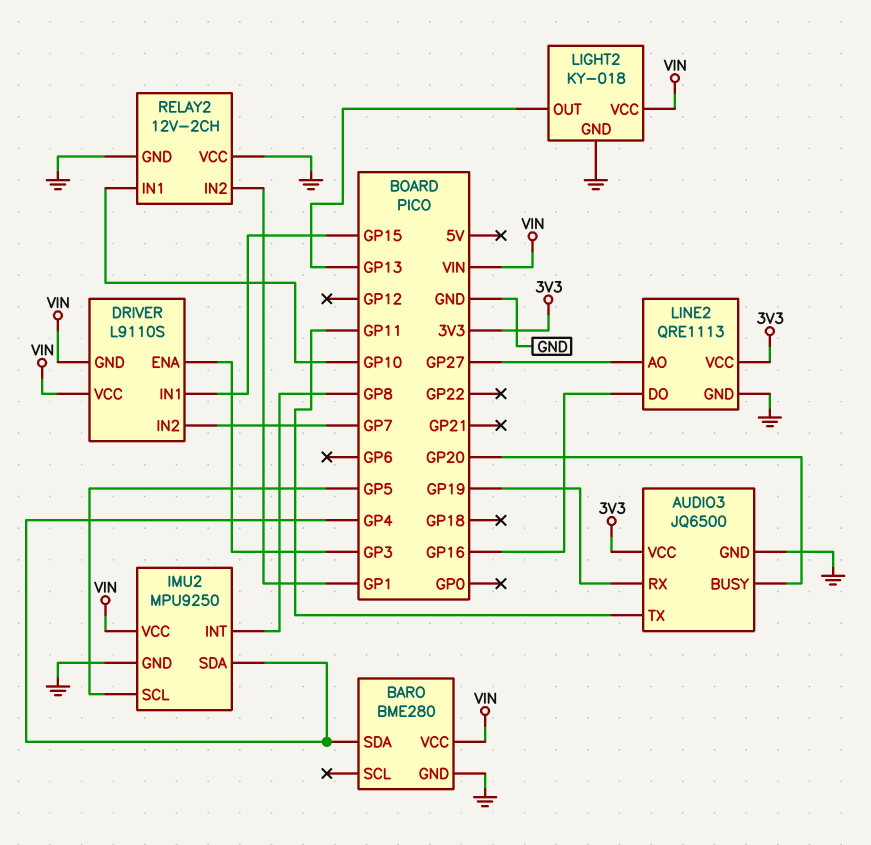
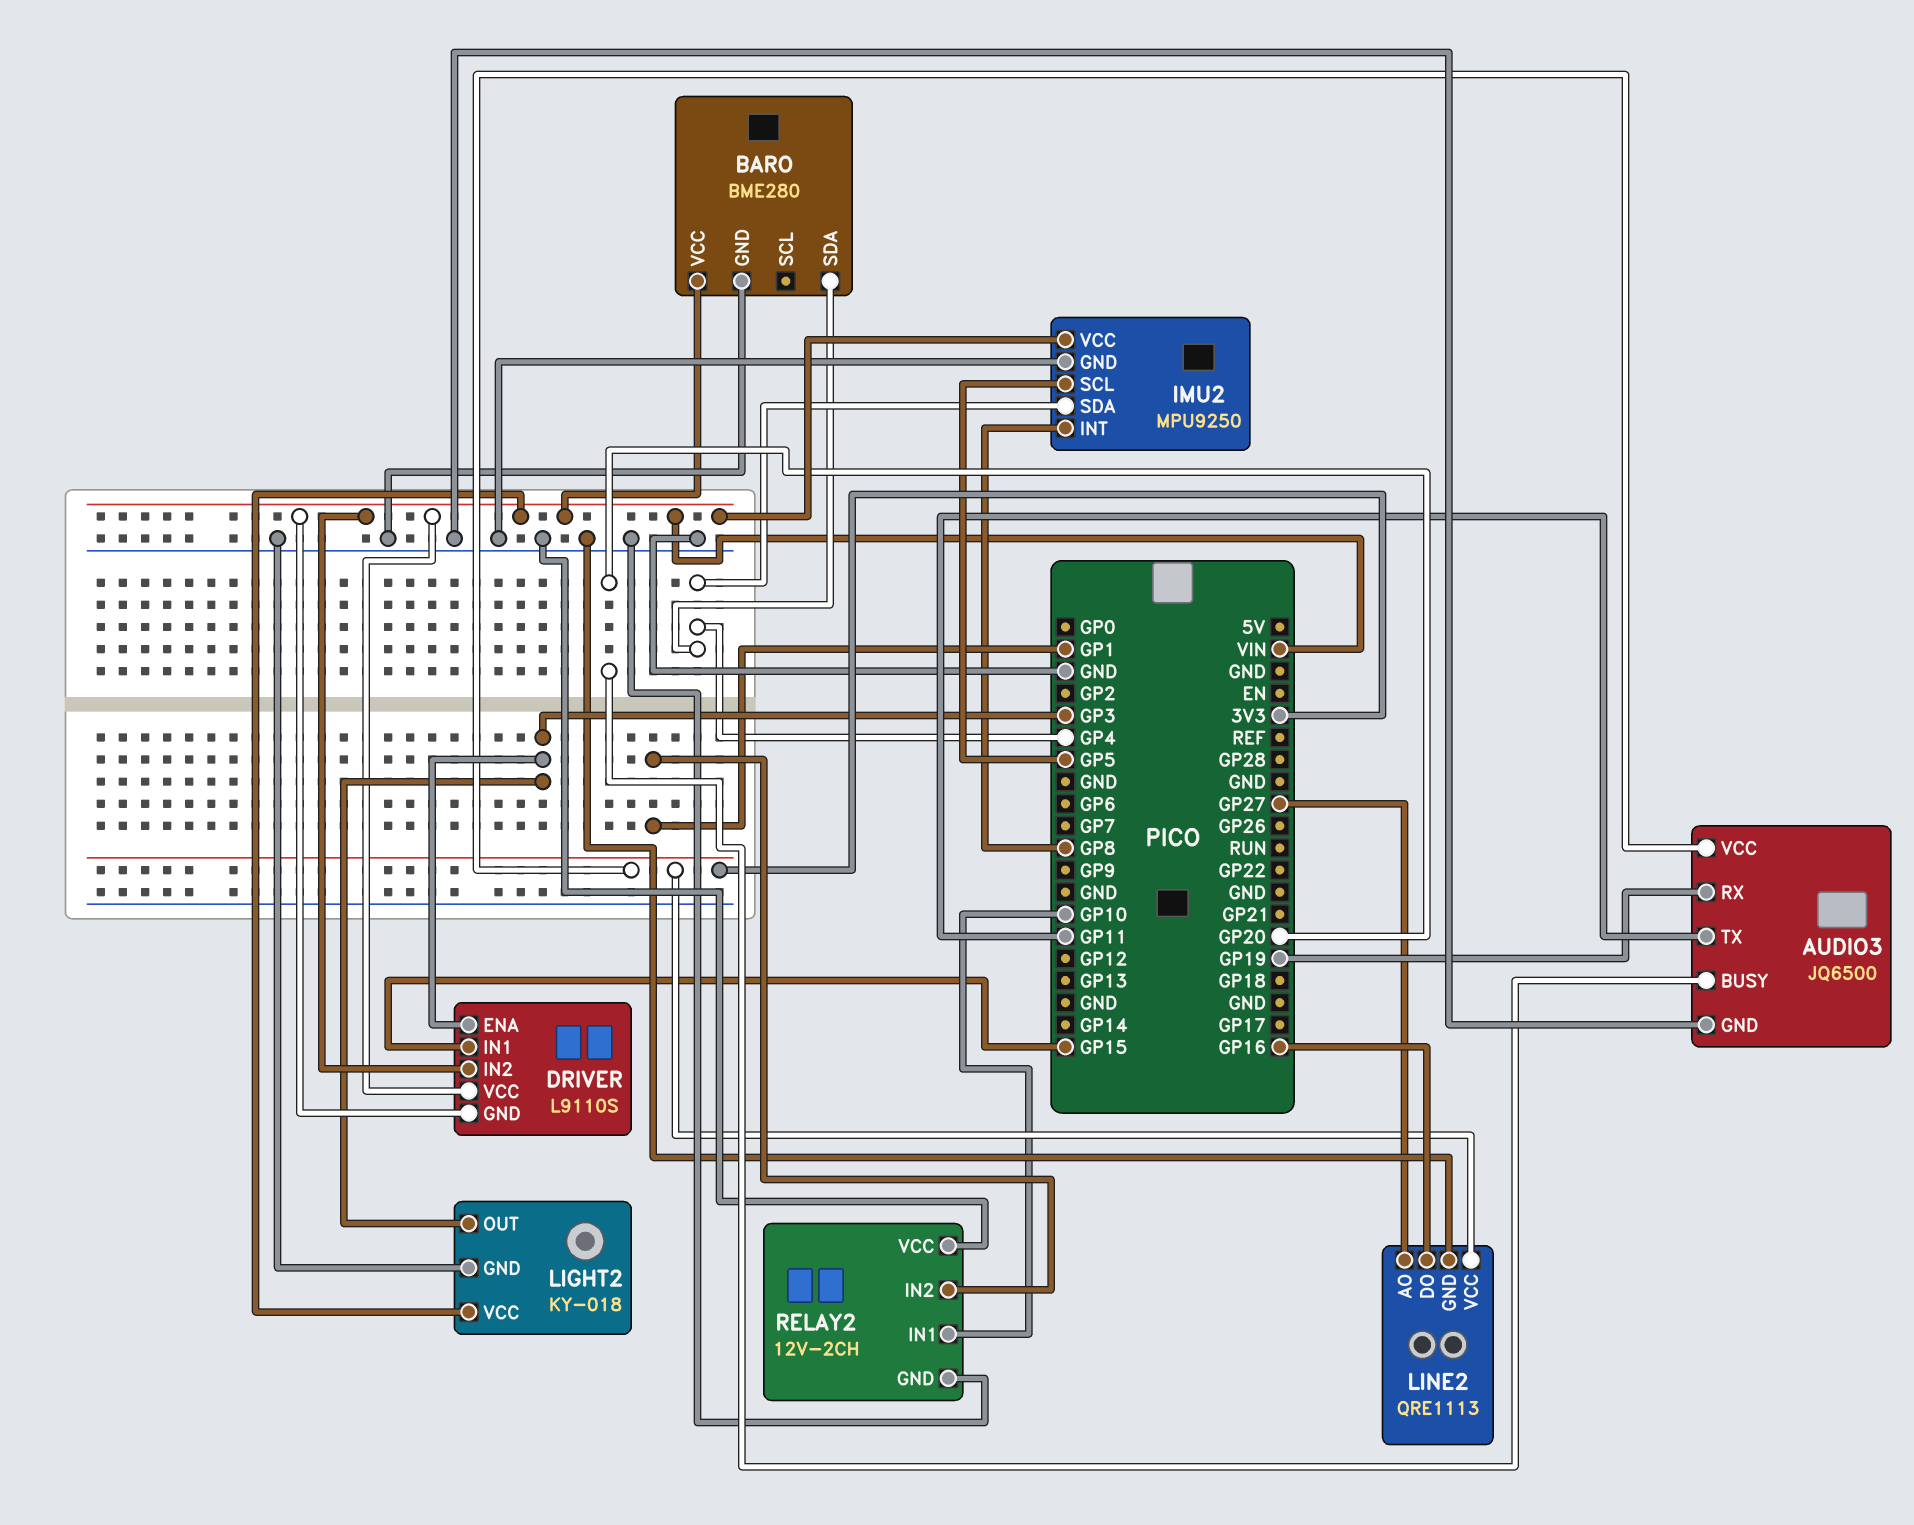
DRIVER pin IN2: GP7 -> VIN
LIGHT2 pin OUT: GP13 -> GP3

